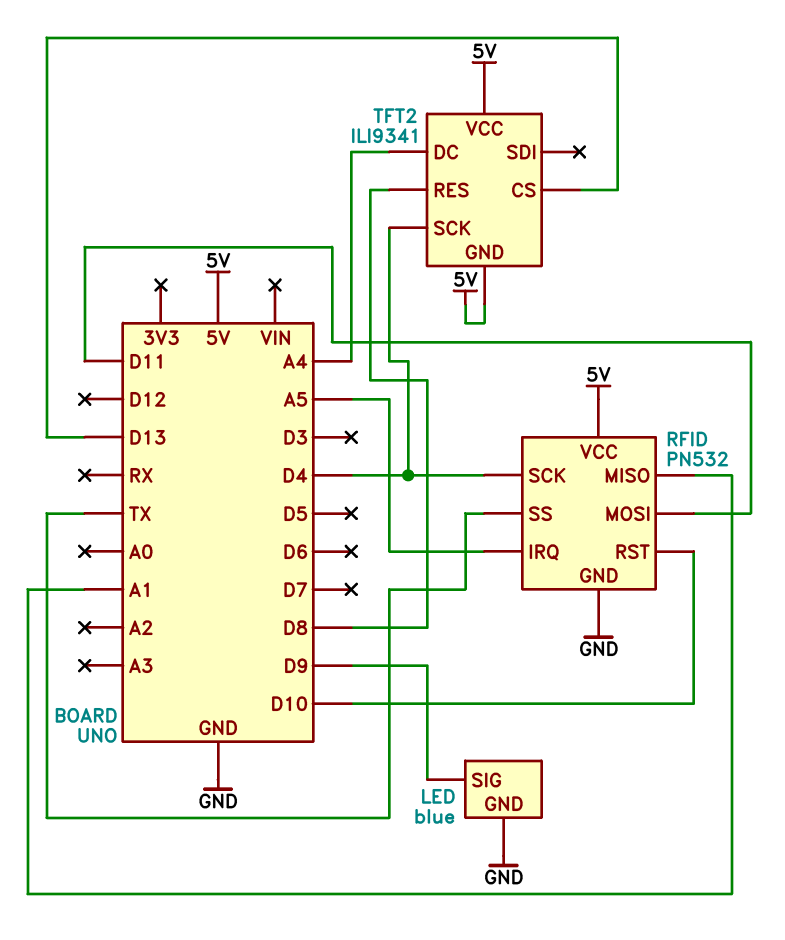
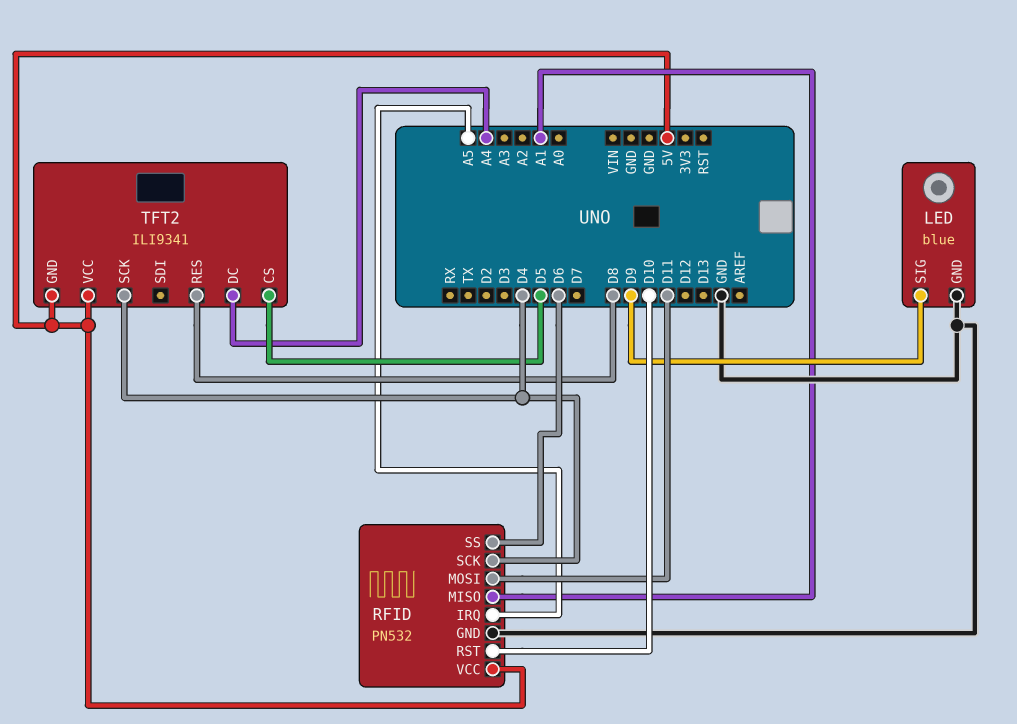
RFID pin SS: TX -> D6
TFT2 pin CS: D13 -> D5

